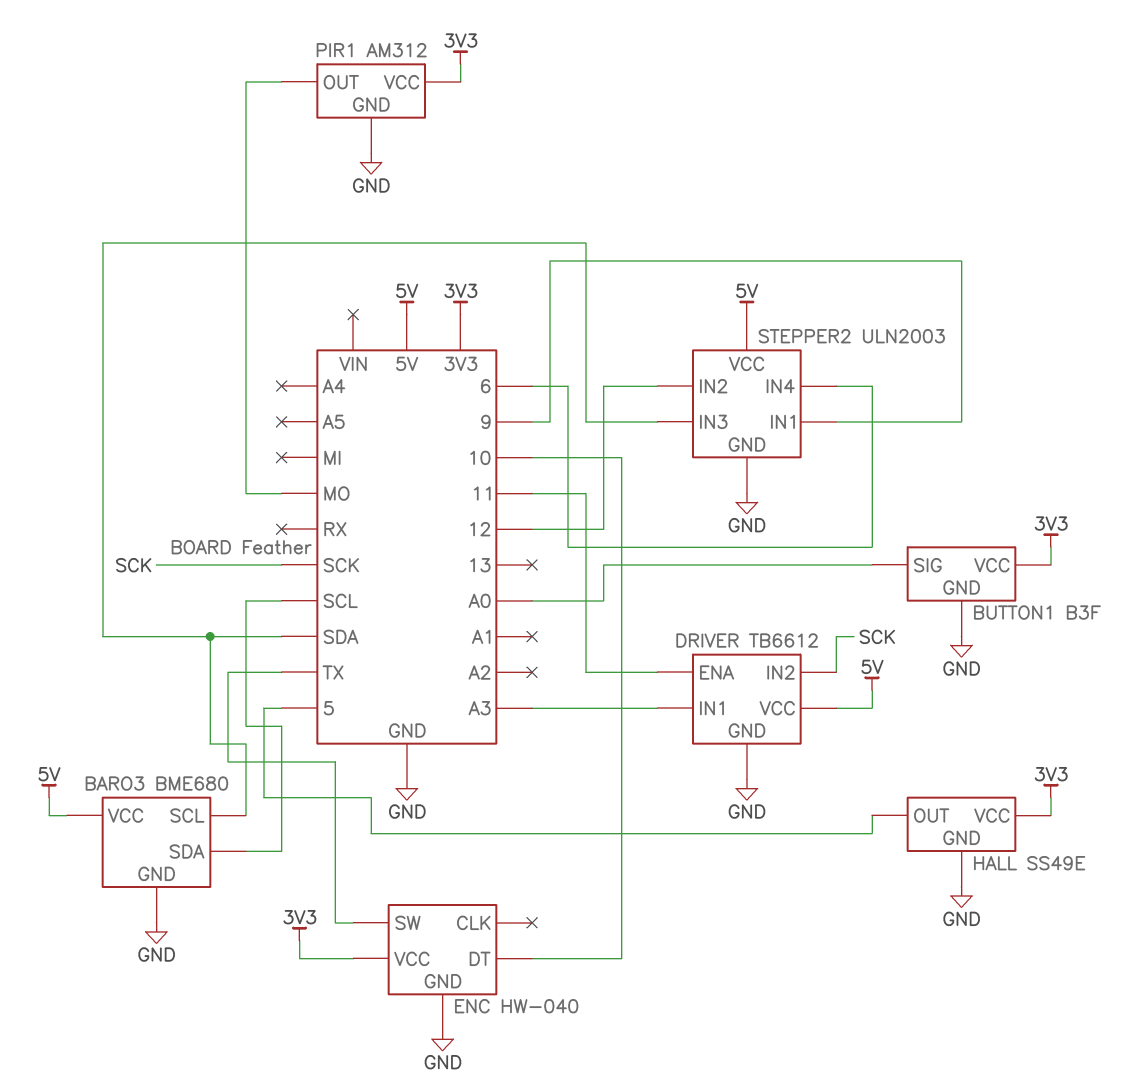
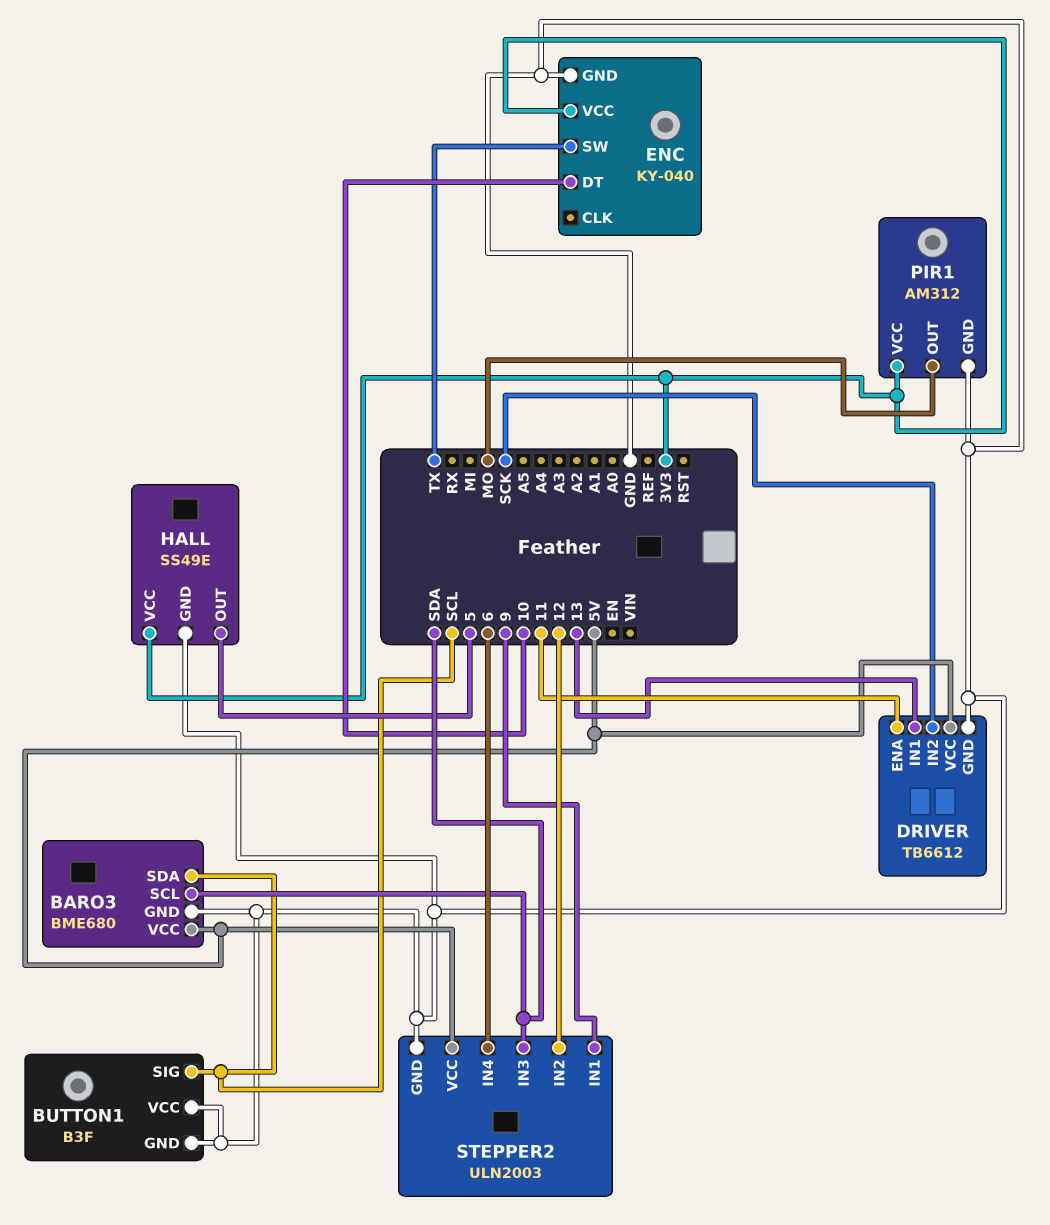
BUTTON1 pin SIG: A0 -> SCL
BUTTON1 pin VCC: 3V3 -> GND
DRIVER pin IN1: A3 -> 13
ENC: HW-040 -> KY-040

